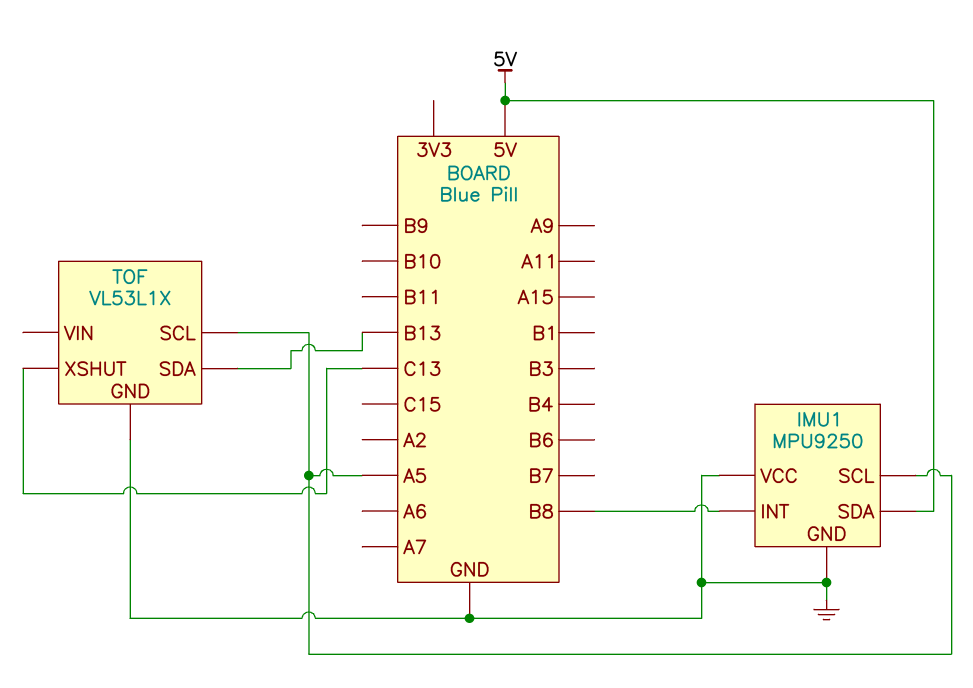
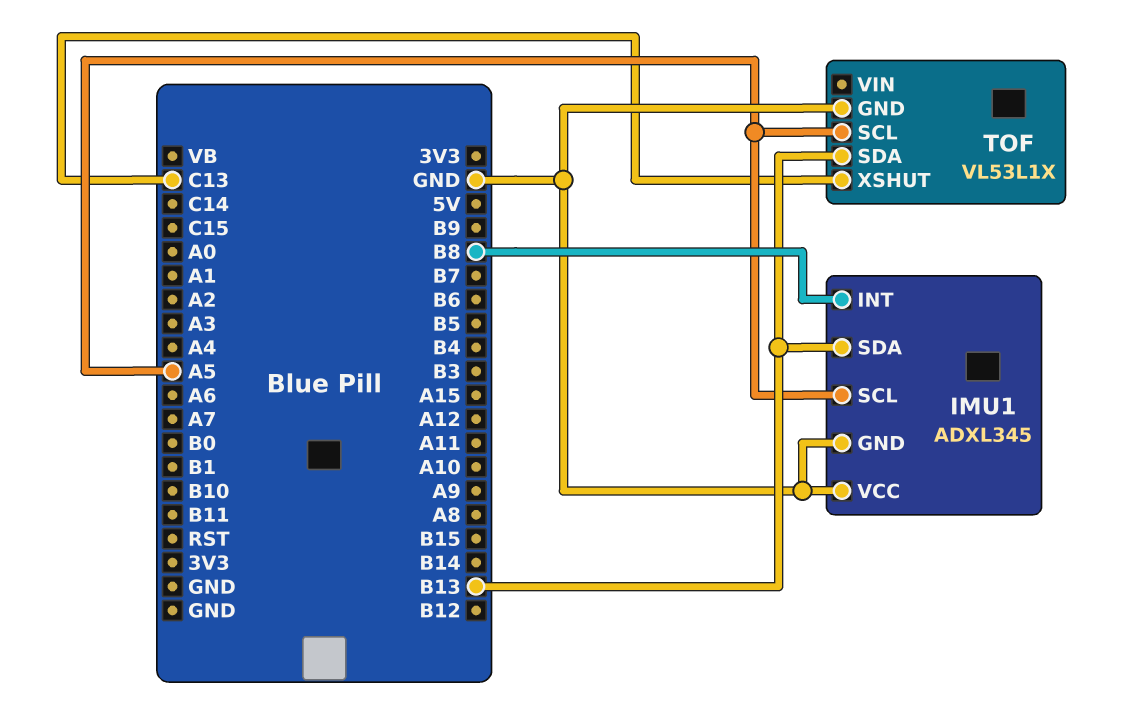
IMU1: MPU9250 -> ADXL345
IMU1 pin SDA: 5V -> B13

